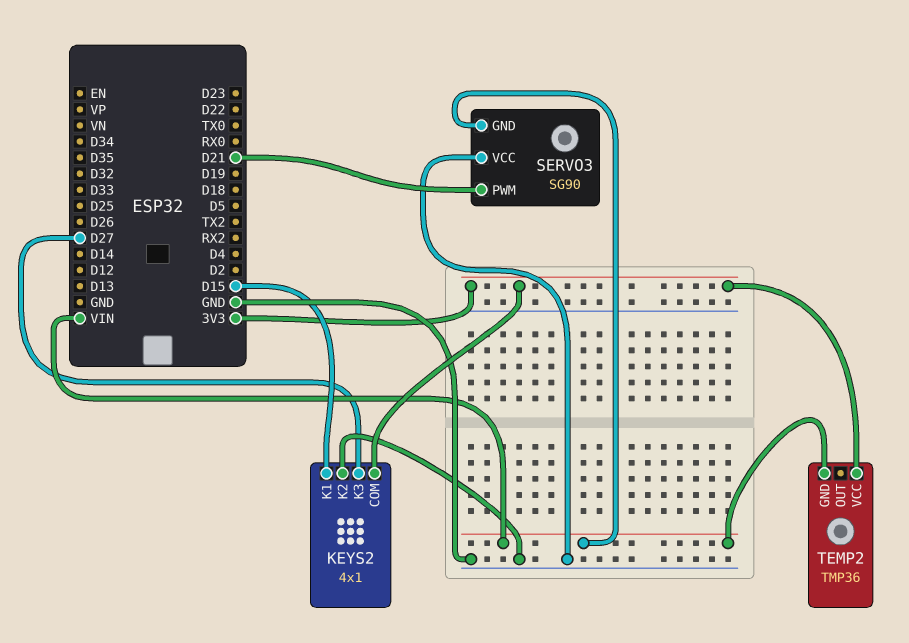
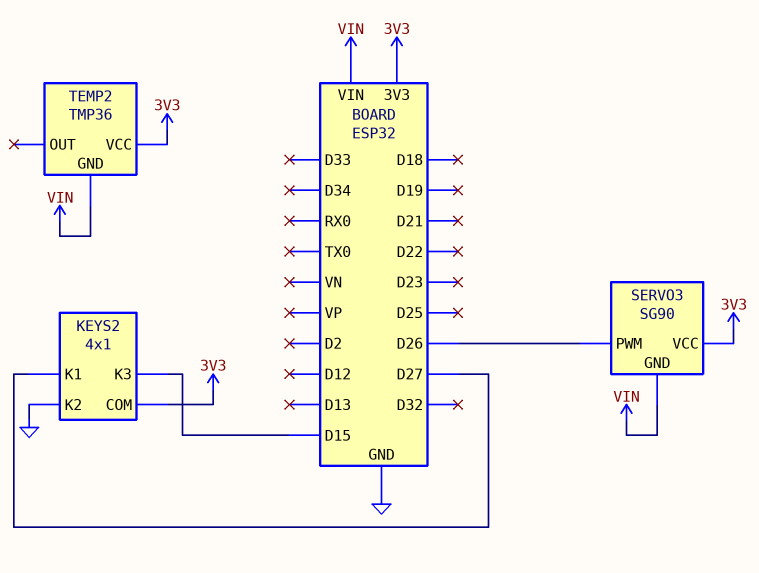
KEYS2 pin K1: D15 -> D27
KEYS2 pin K3: D27 -> D15
SERVO3 pin PWM: D21 -> D26
SERVO3 pin VCC: GND -> 3V3

